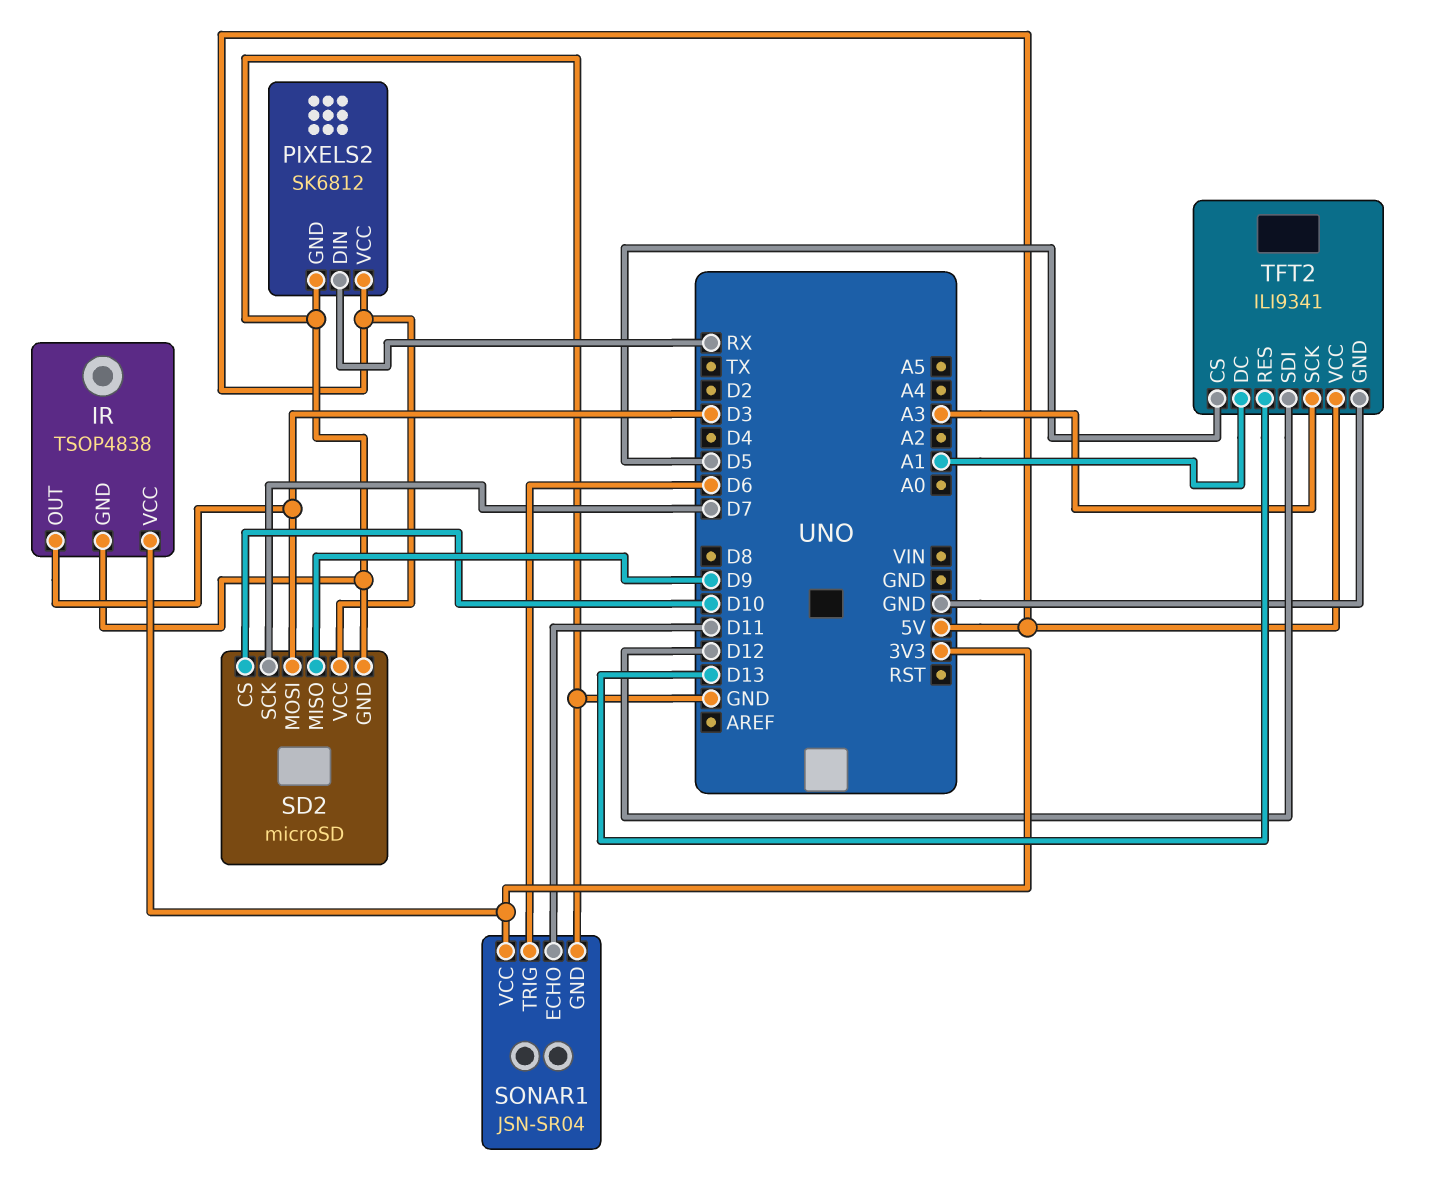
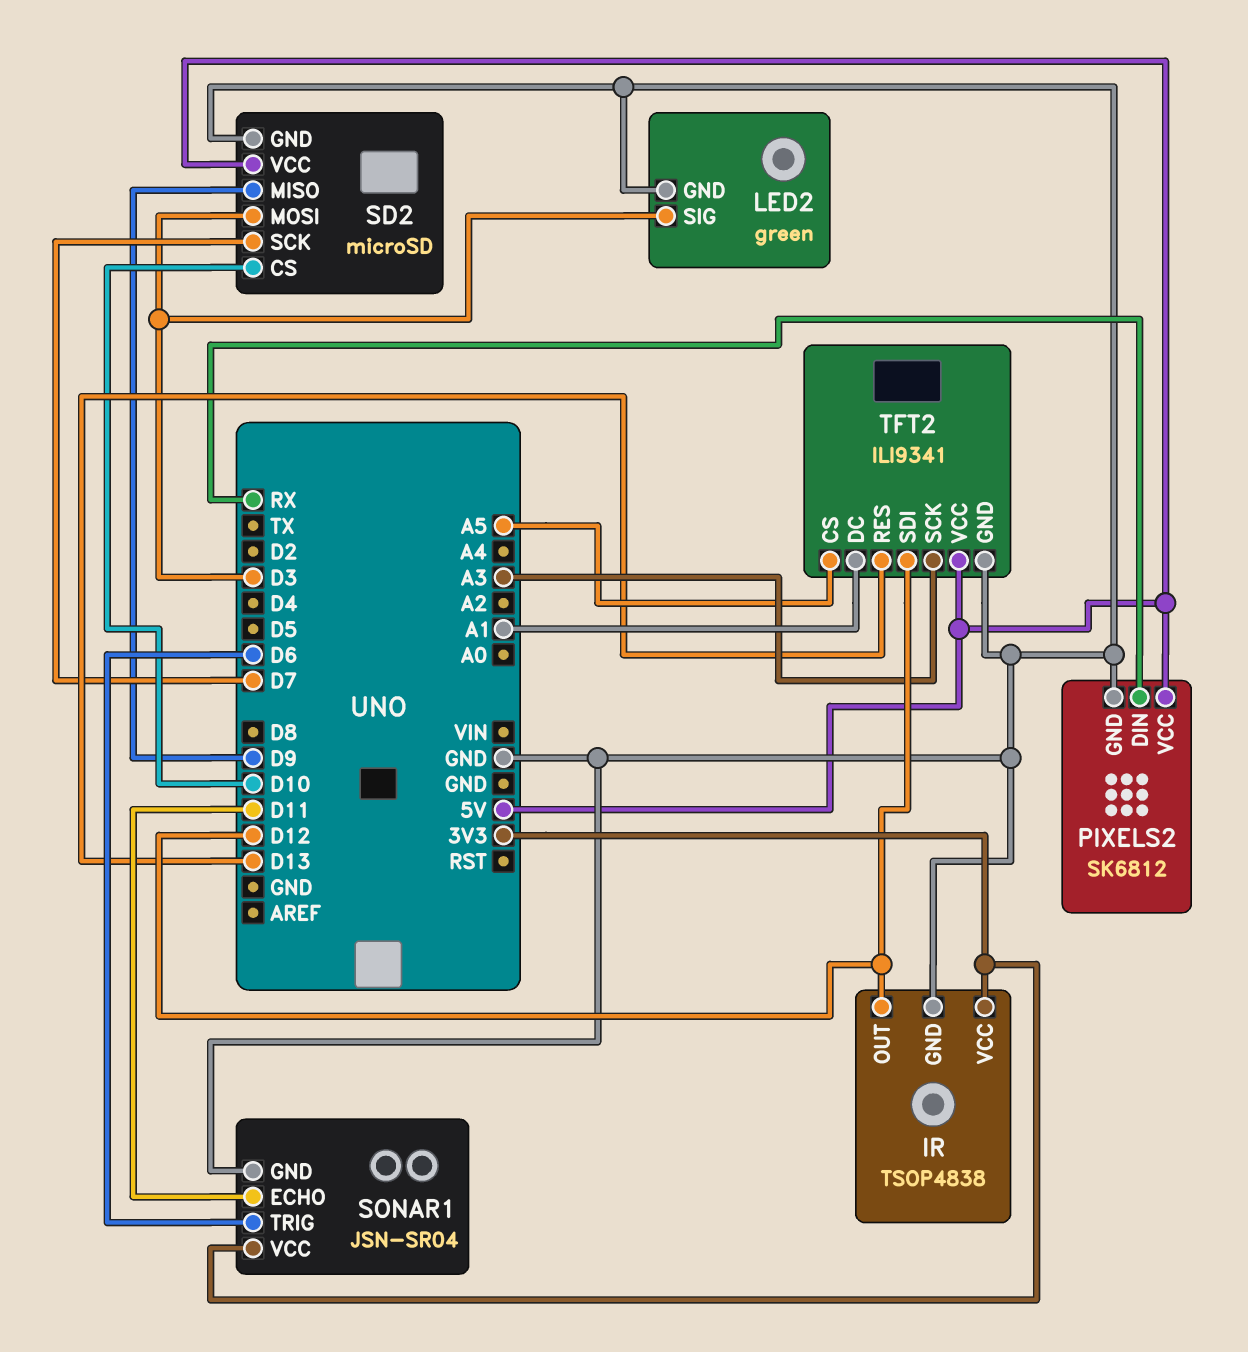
IR pin OUT: D3 -> D12
LED2: none -> green
LED2 pin GND: none -> GND
LED2 pin SIG: none -> D3
TFT2 pin CS: D5 -> A5

